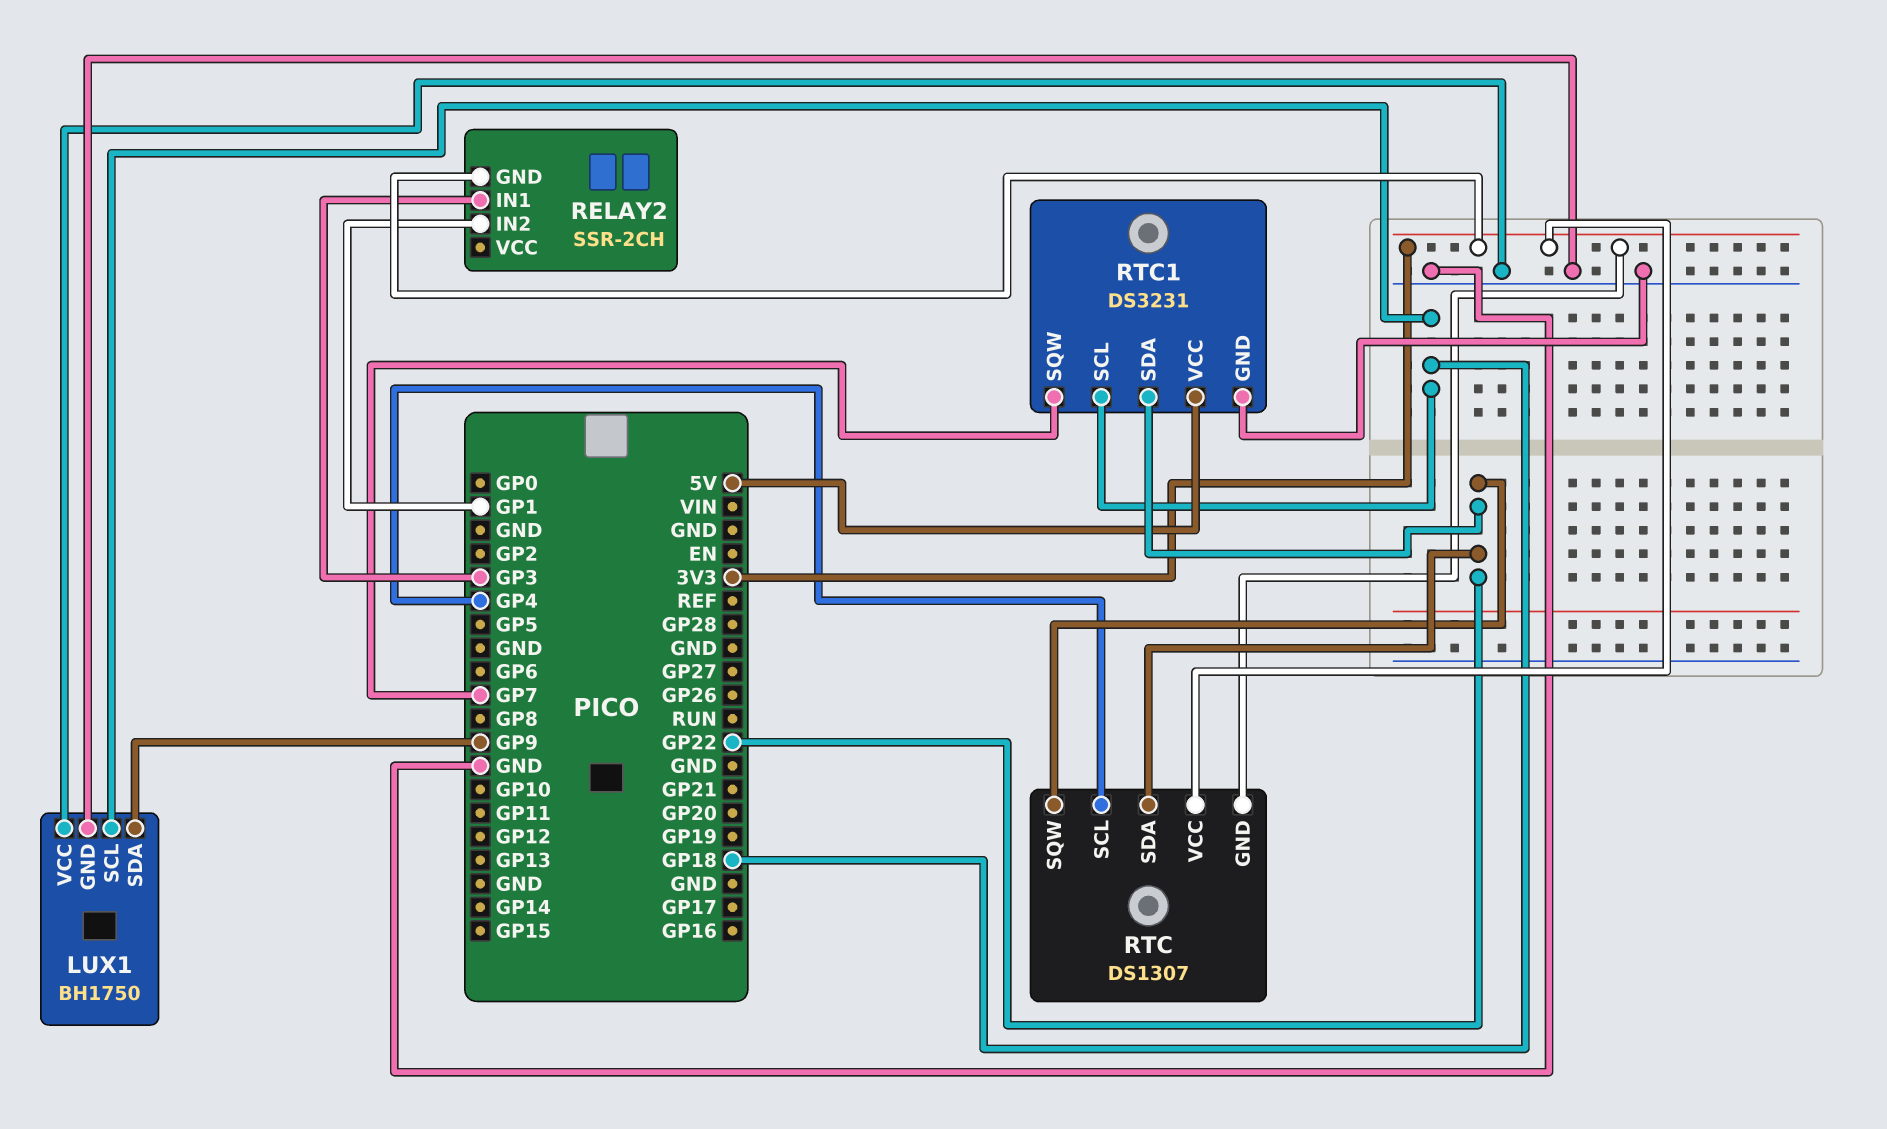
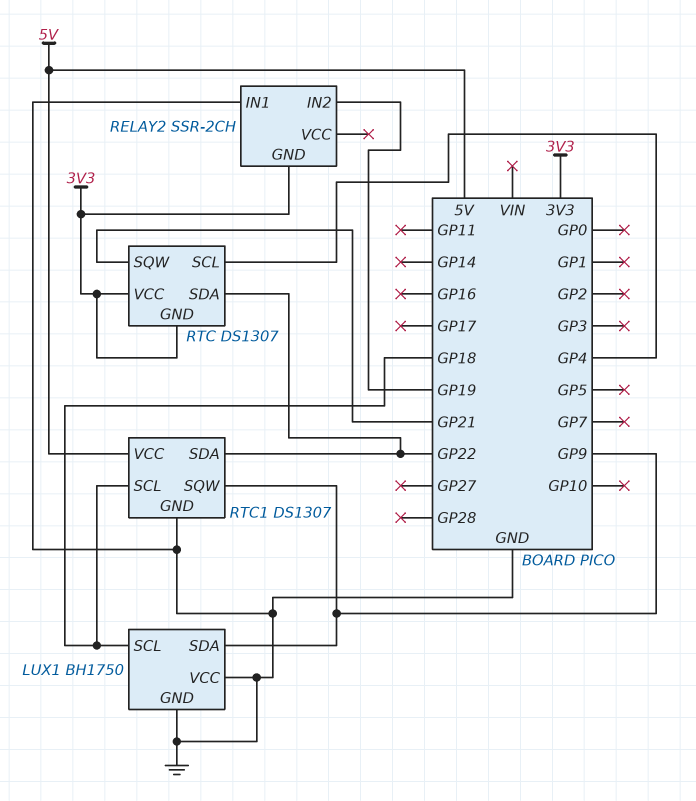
RELAY2 pin IN1: GP3 -> GND
RELAY2 pin IN2: GP1 -> GP19
RTC pin SQW: GP22 -> GP21
RTC1: DS3231 -> DS1307
RTC1 pin SQW: GP7 -> GP9

